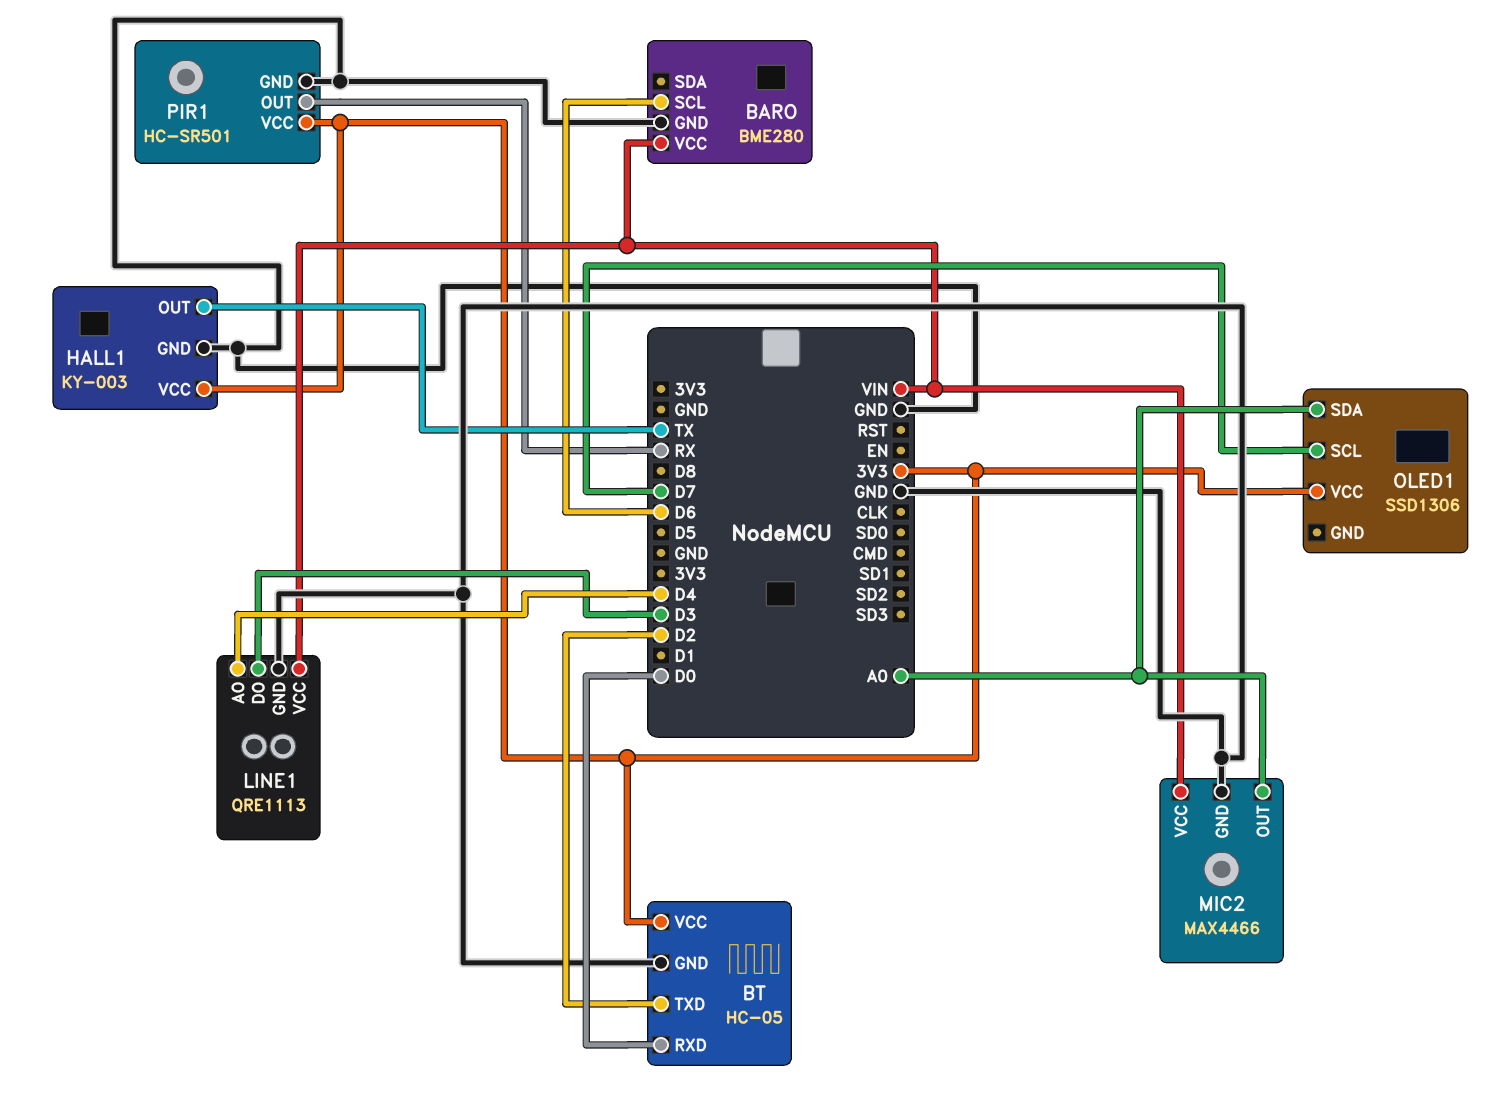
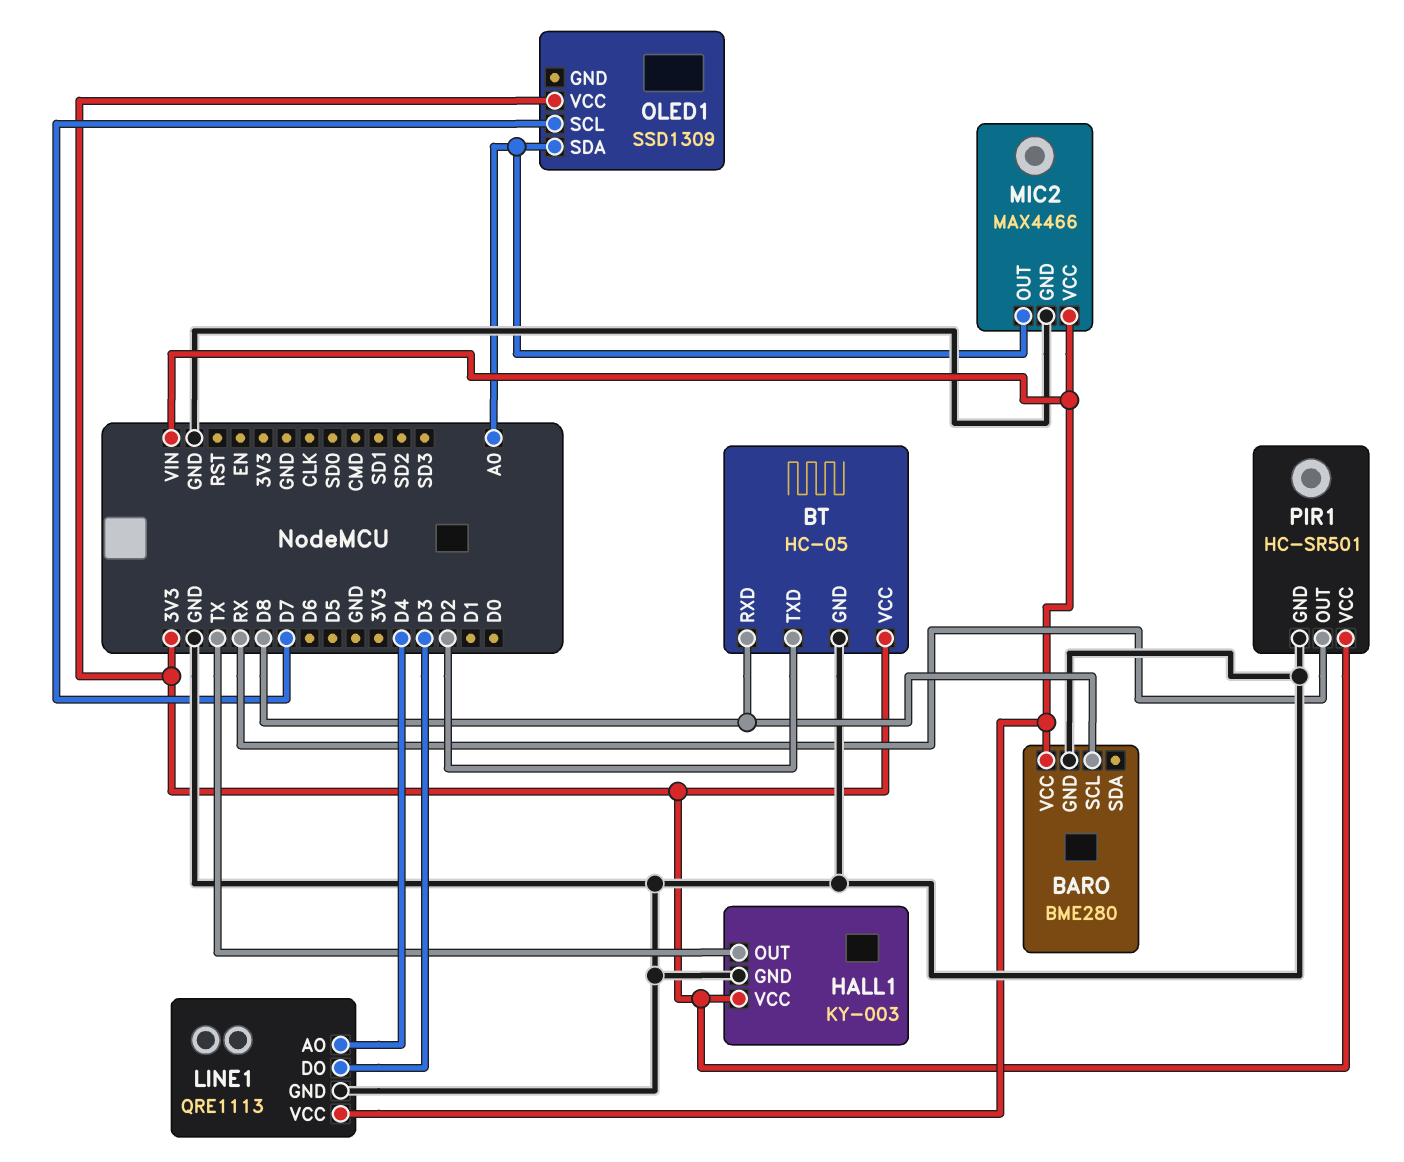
BARO pin SCL: D6 -> D8
BT pin RXD: D0 -> D8
OLED1: SSD1306 -> SSD1309

